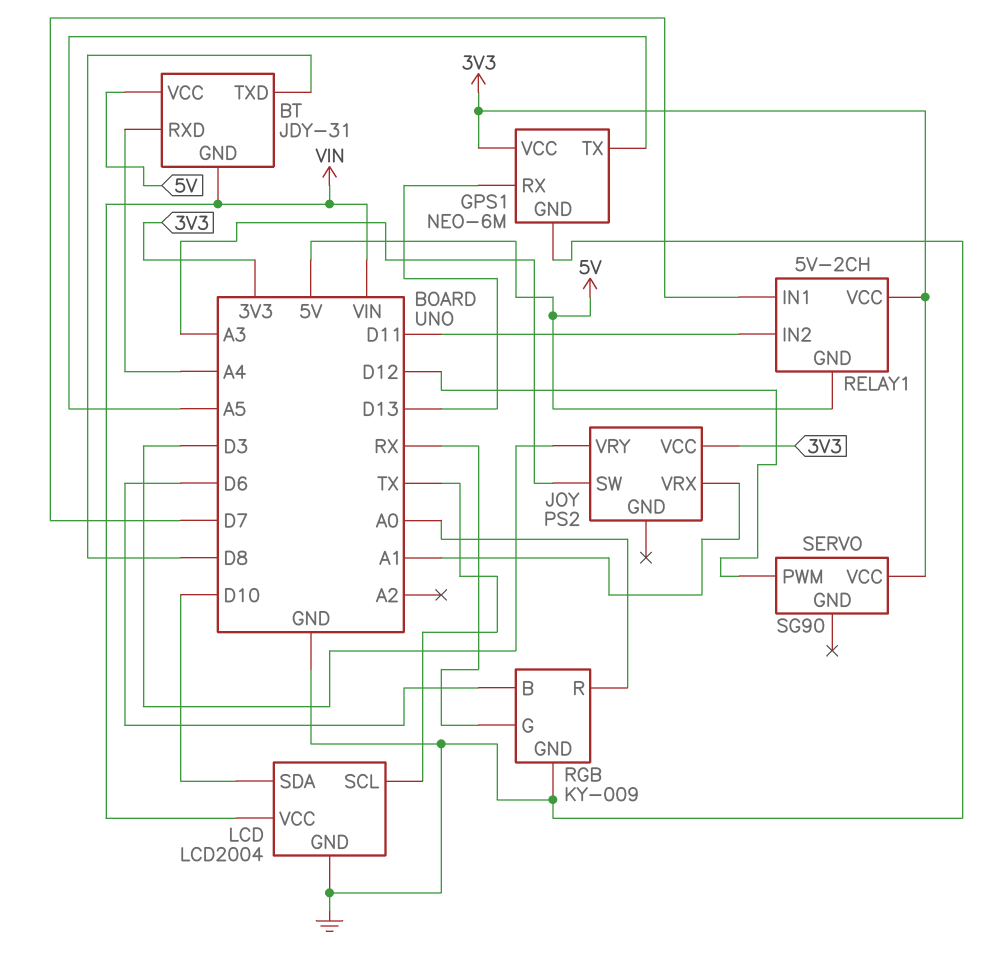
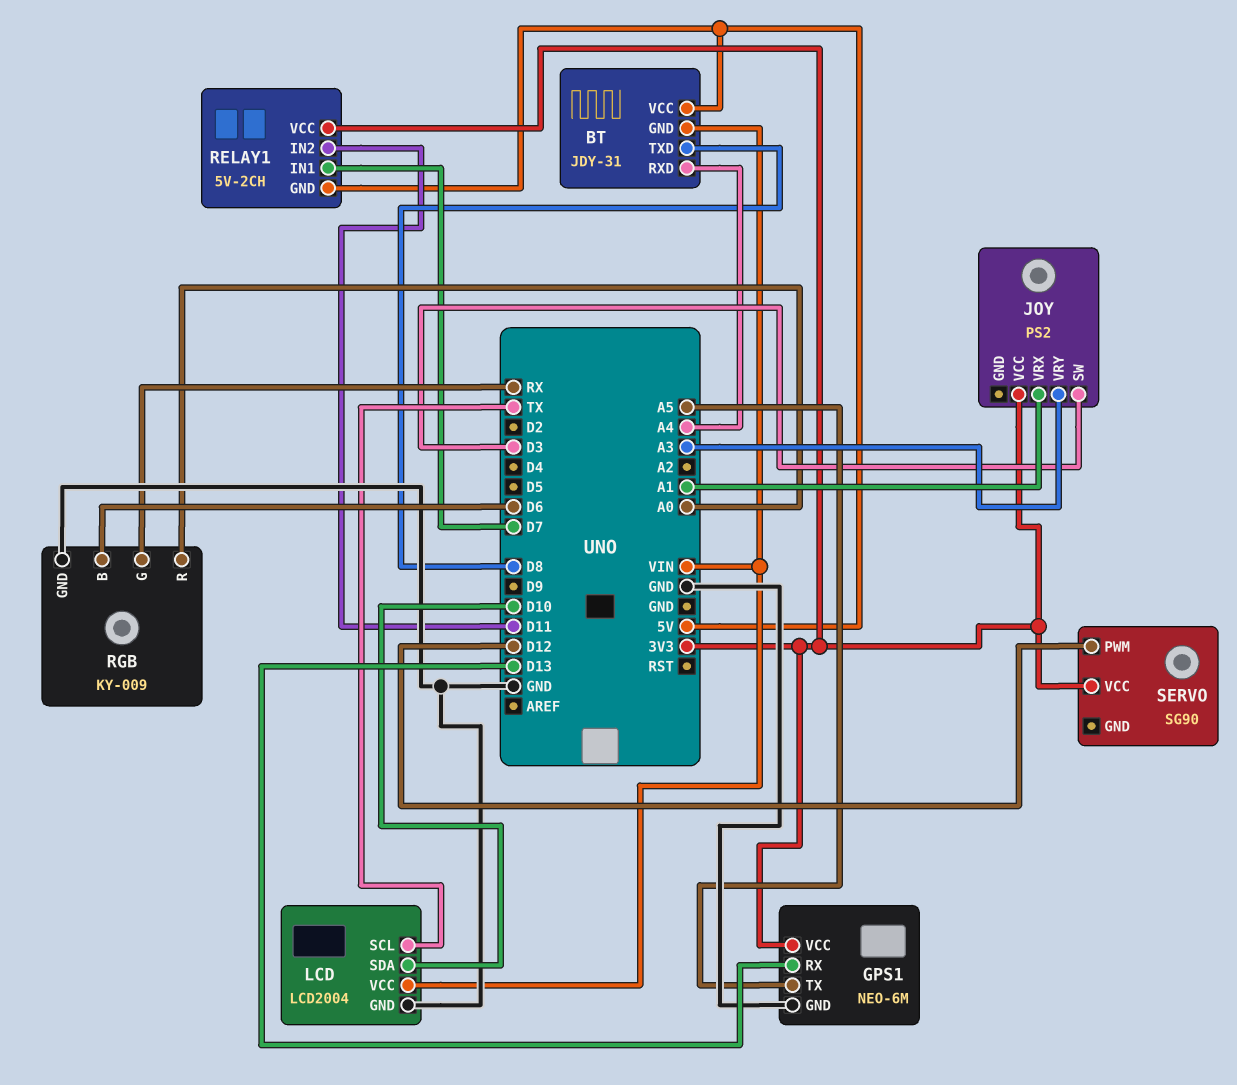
JOY pin SW: A3 -> D3
JOY pin VRY: D3 -> A3

